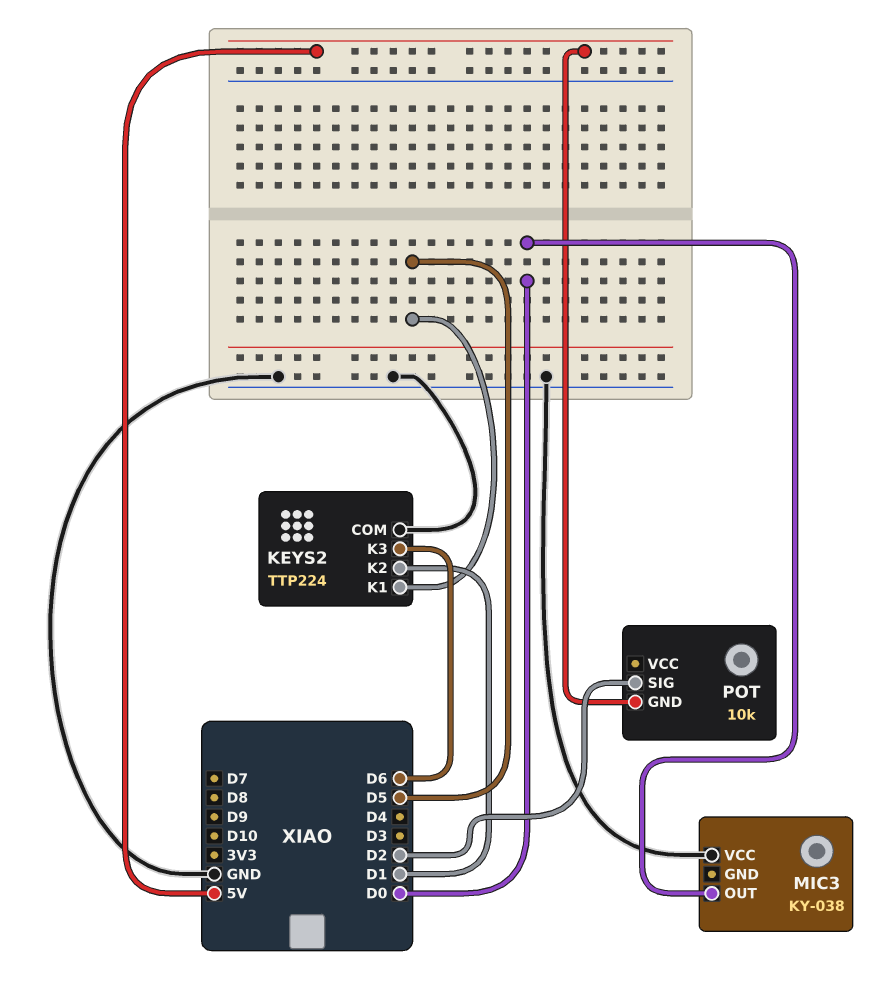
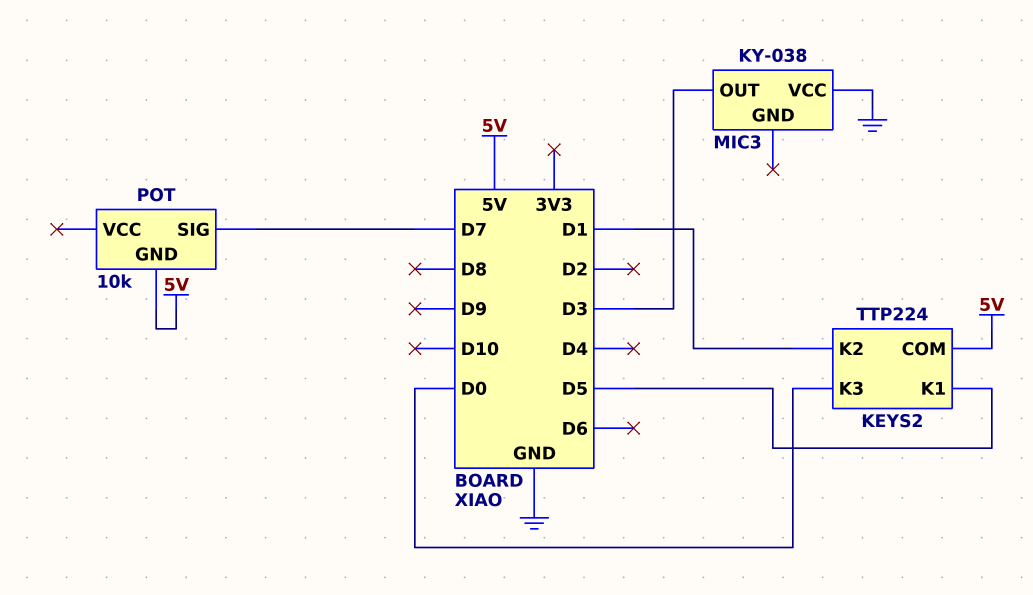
KEYS2 pin COM: GND -> 5V
KEYS2 pin K3: D6 -> D0
MIC3 pin OUT: D0 -> D3
POT pin SIG: D2 -> D7

